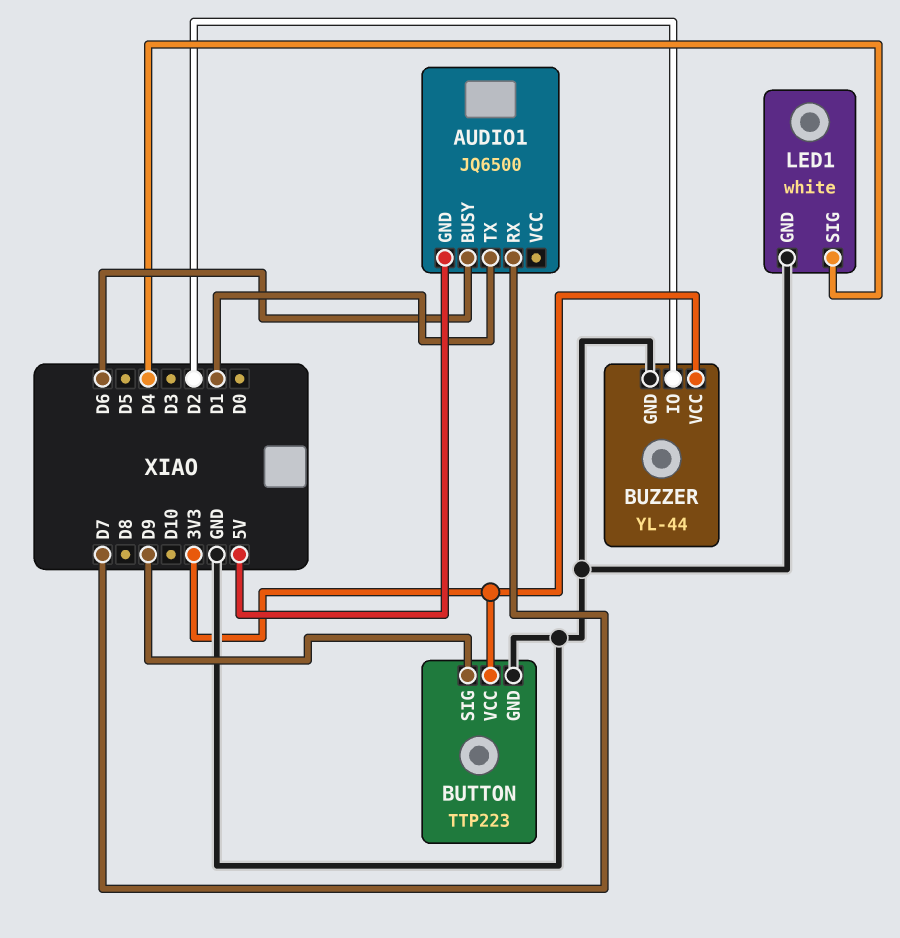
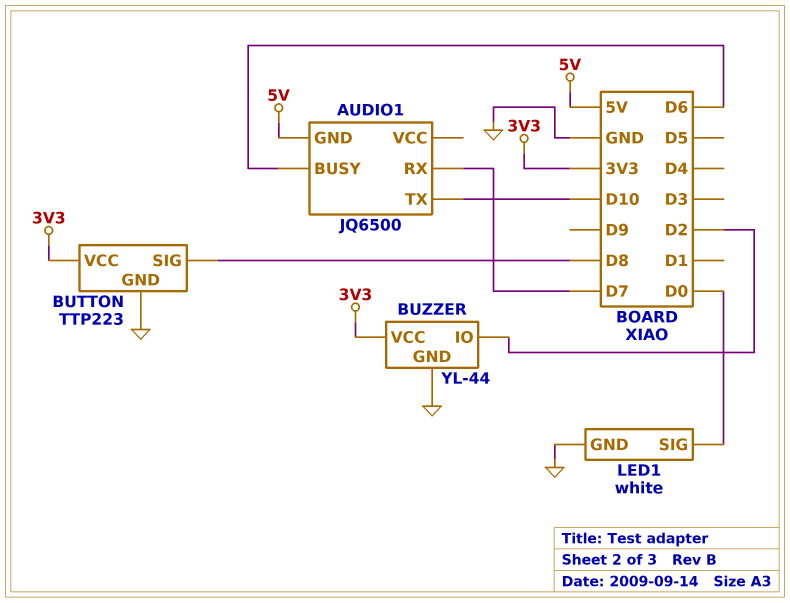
AUDIO1 pin TX: D1 -> D10
BUTTON pin SIG: D9 -> D8
LED1 pin SIG: D4 -> D0

